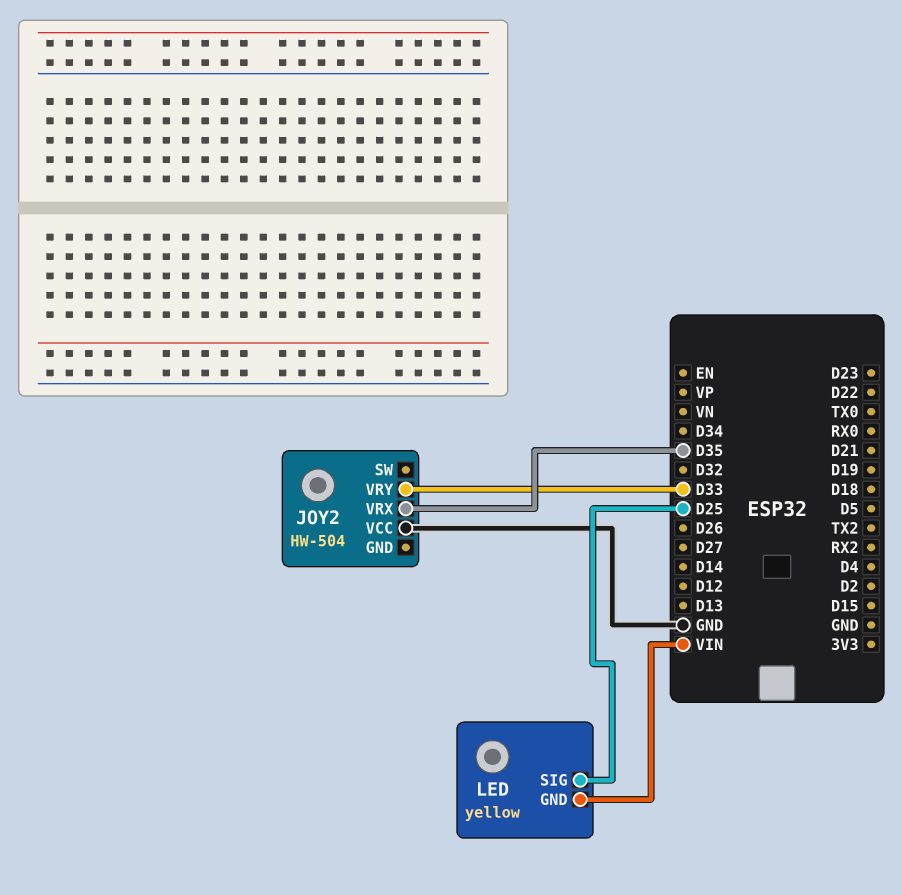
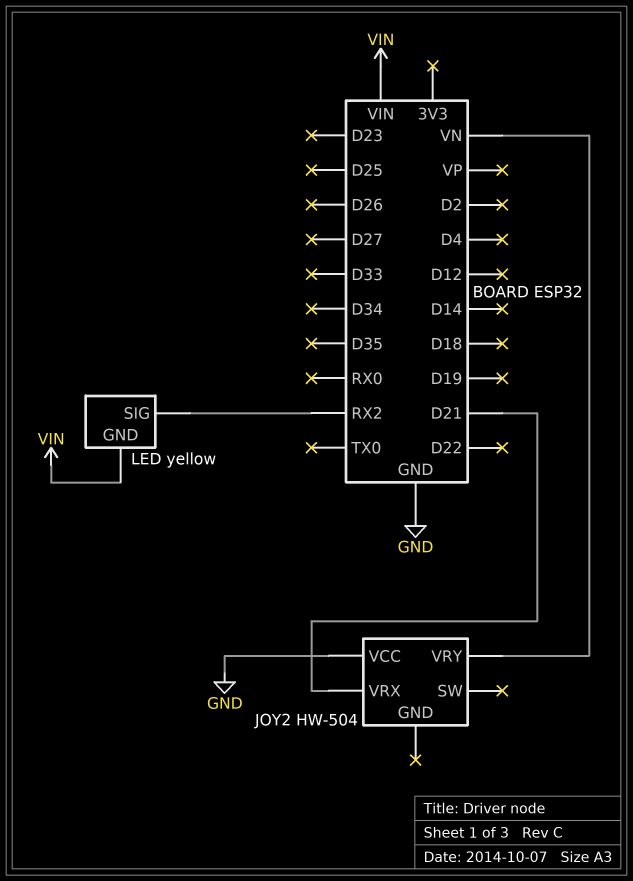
JOY2 pin VRX: D35 -> D21
JOY2 pin VRY: D33 -> VN
LED pin SIG: D25 -> RX2

